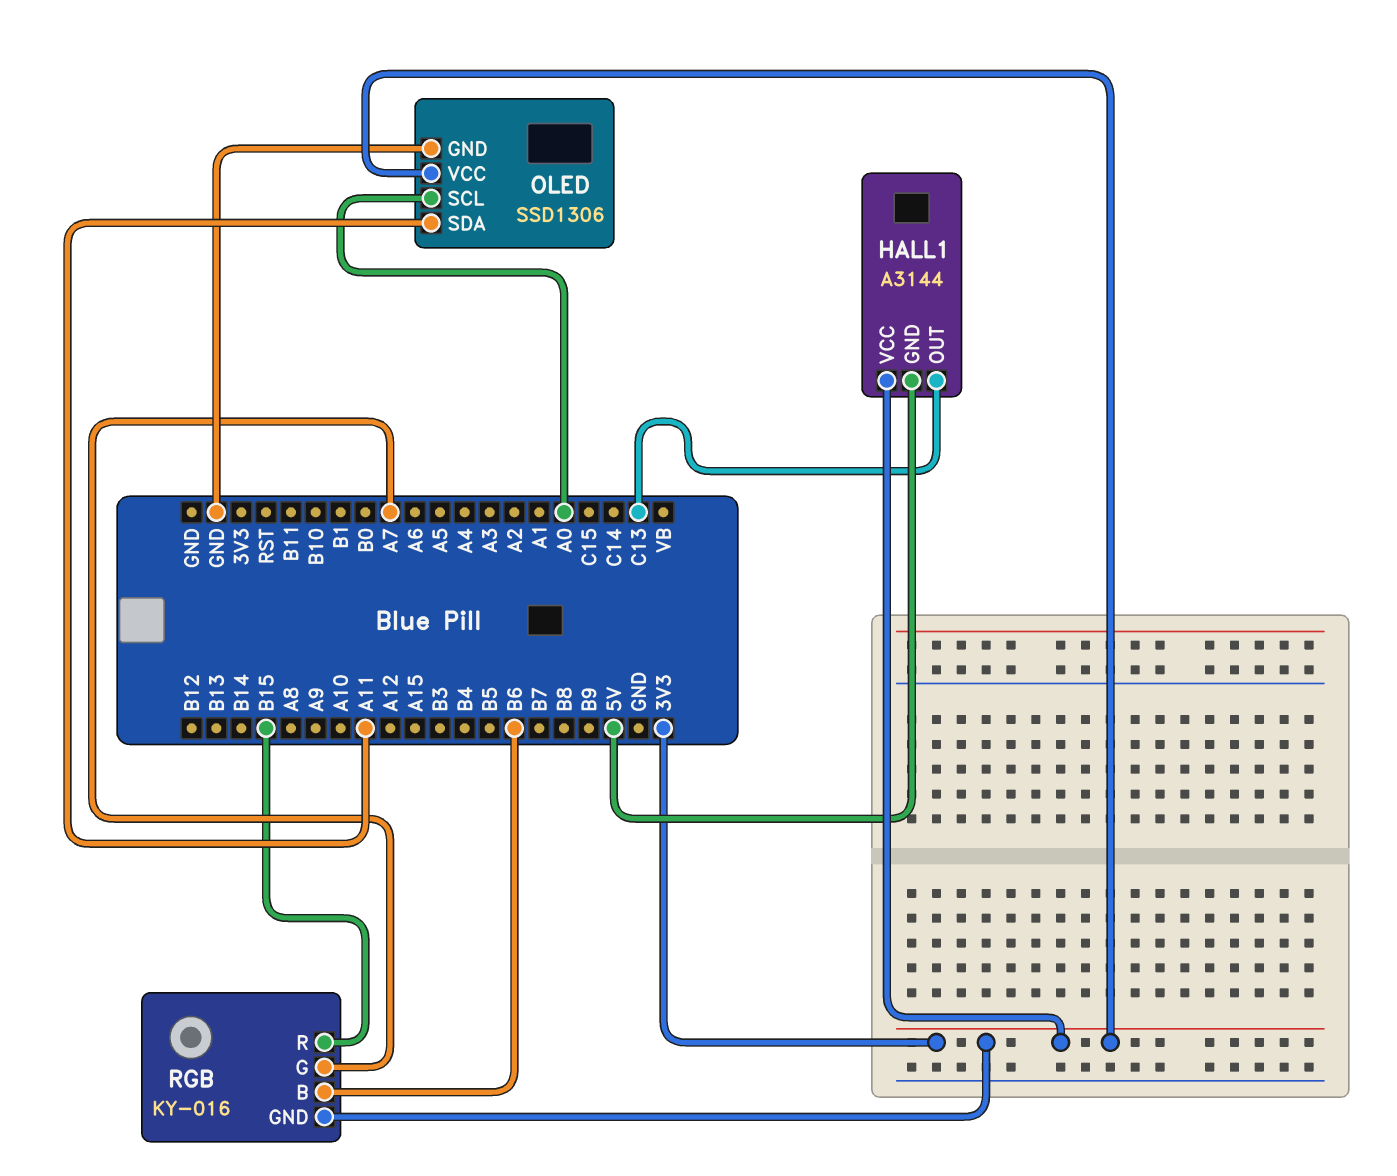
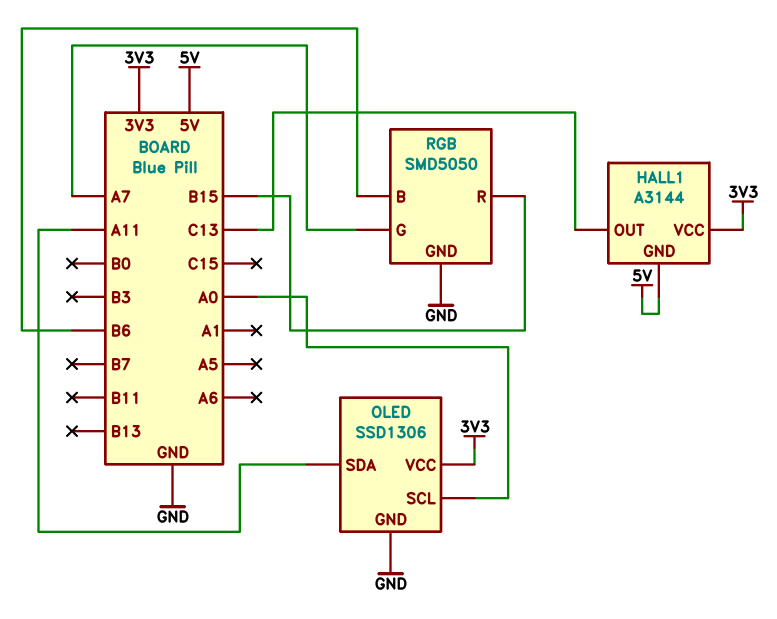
RGB: KY-016 -> SMD5050
RGB pin GND: 3V3 -> GND

